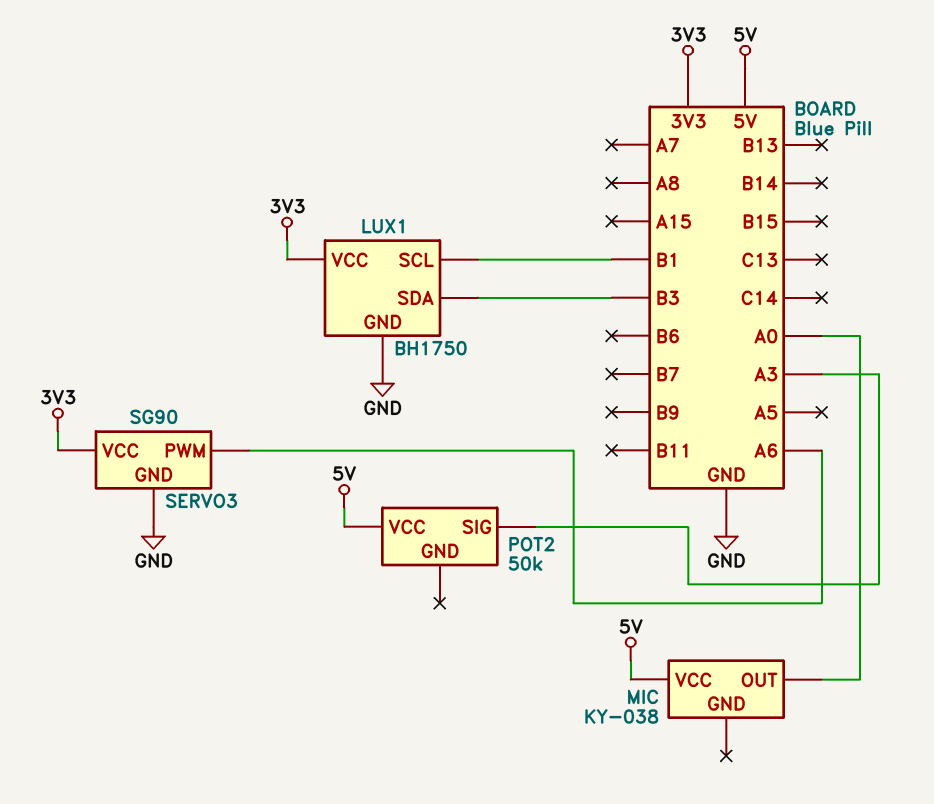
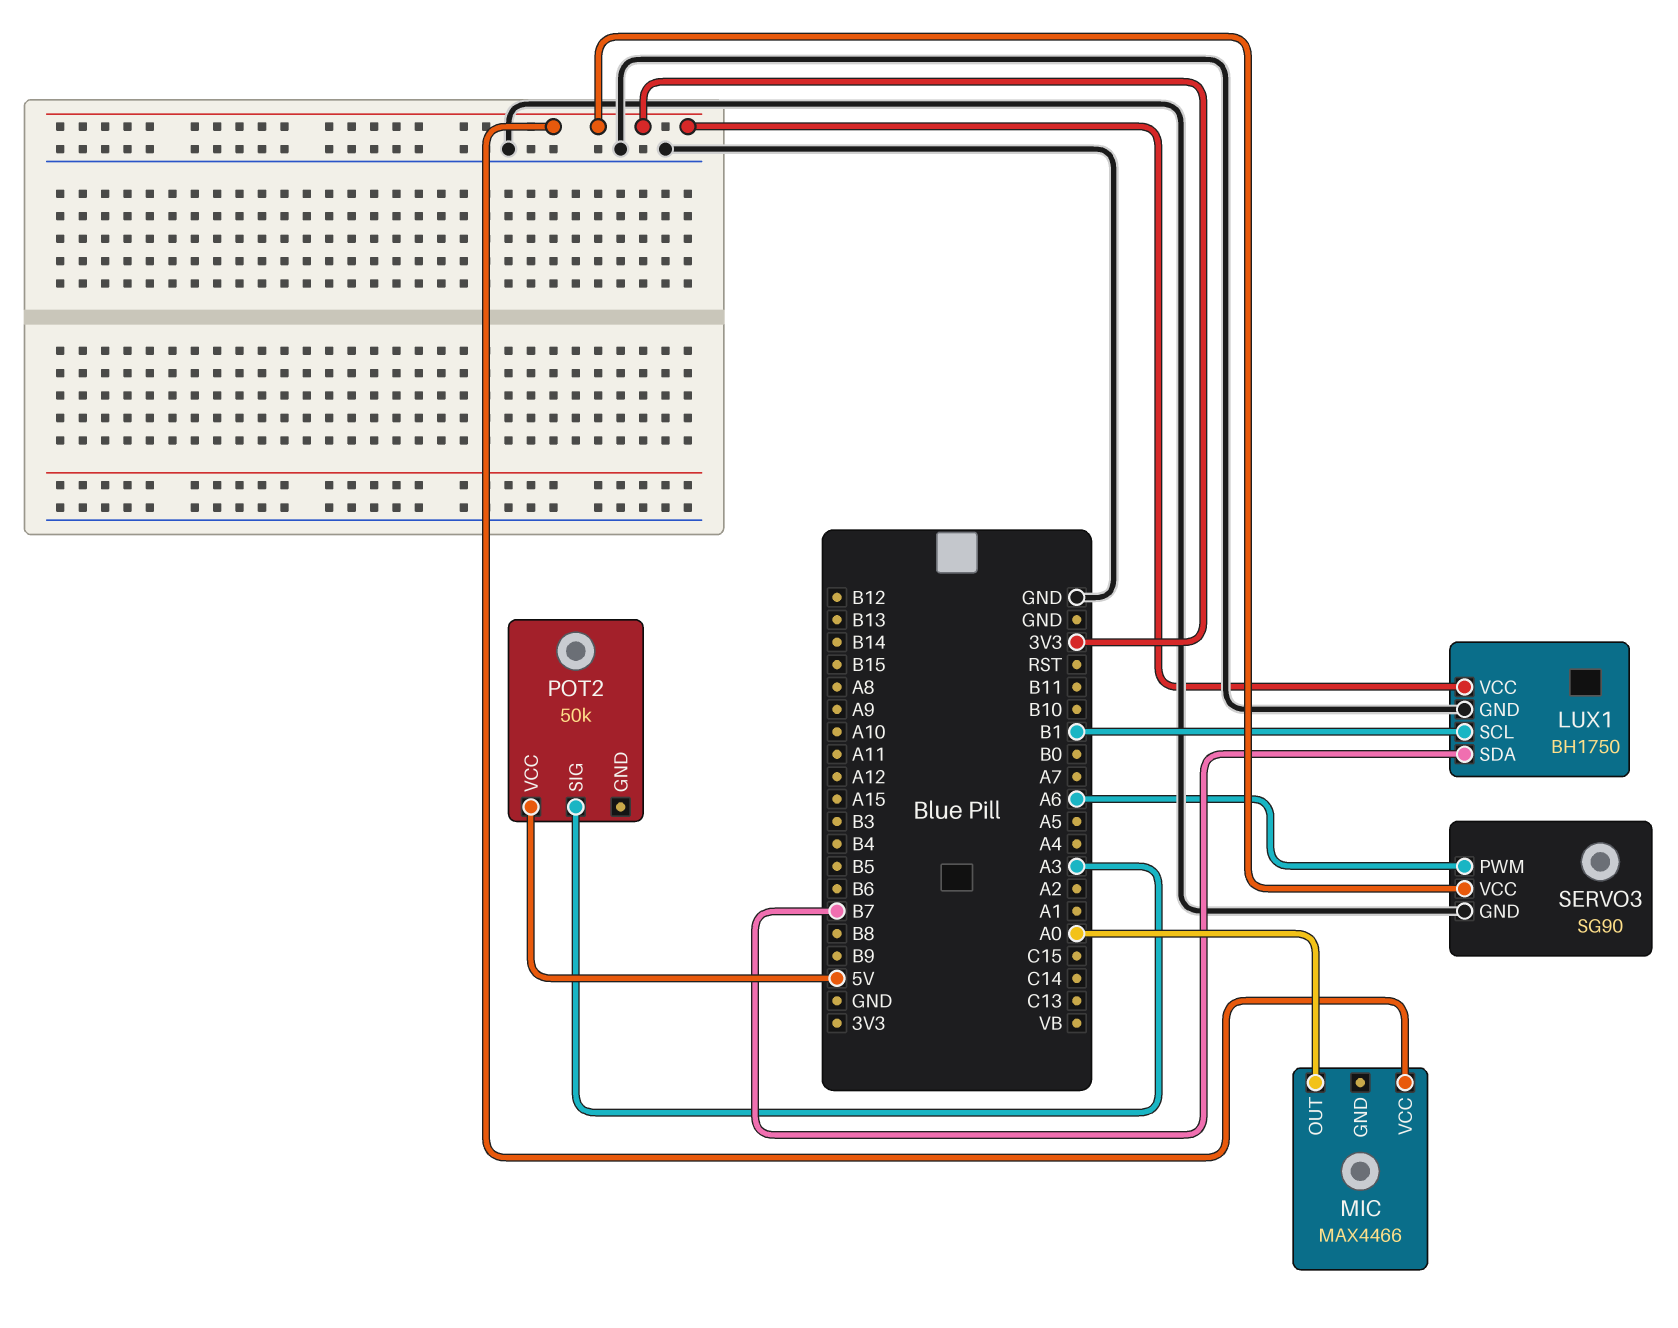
LUX1 pin SDA: B3 -> B7
MIC: KY-038 -> MAX4466
MIC pin VCC: 5V -> 3V3

